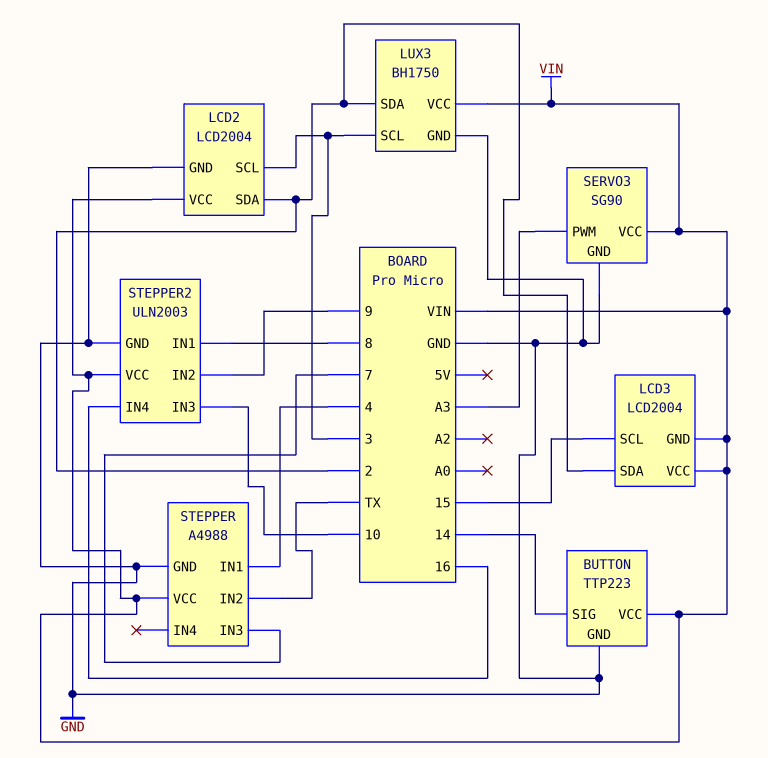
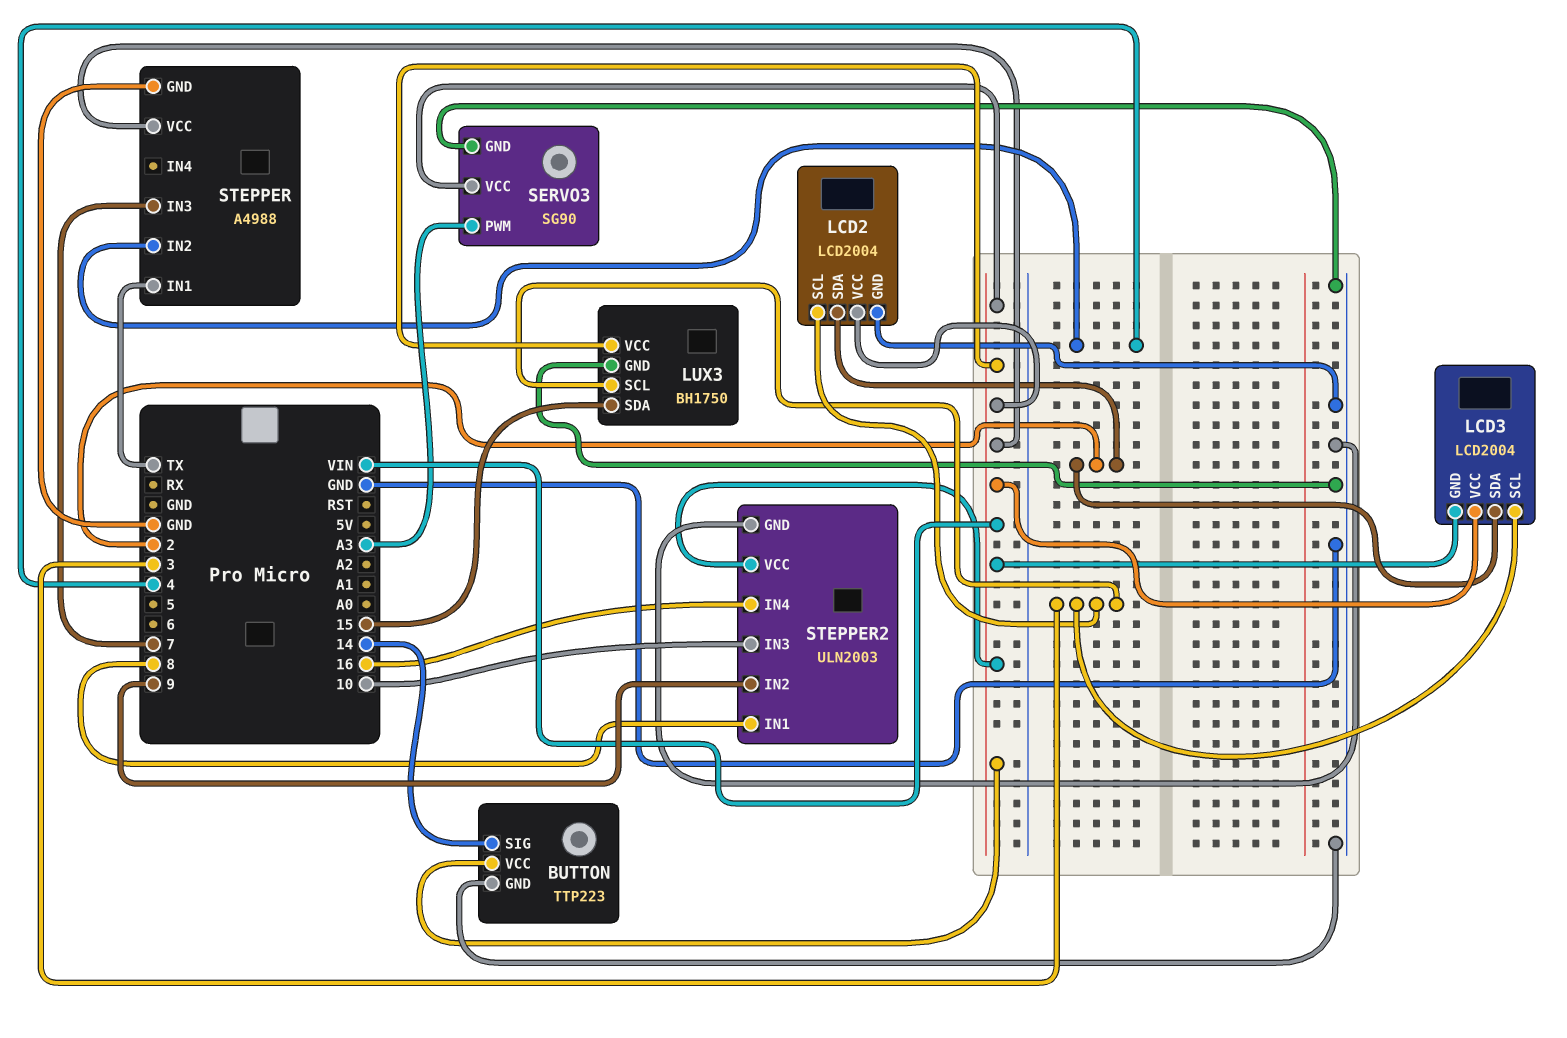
LCD3 pin SCL: 15 -> 3
LUX3 pin SDA: 2 -> 15
STEPPER pin IN1: 4 -> TX
STEPPER pin IN2: TX -> 4

